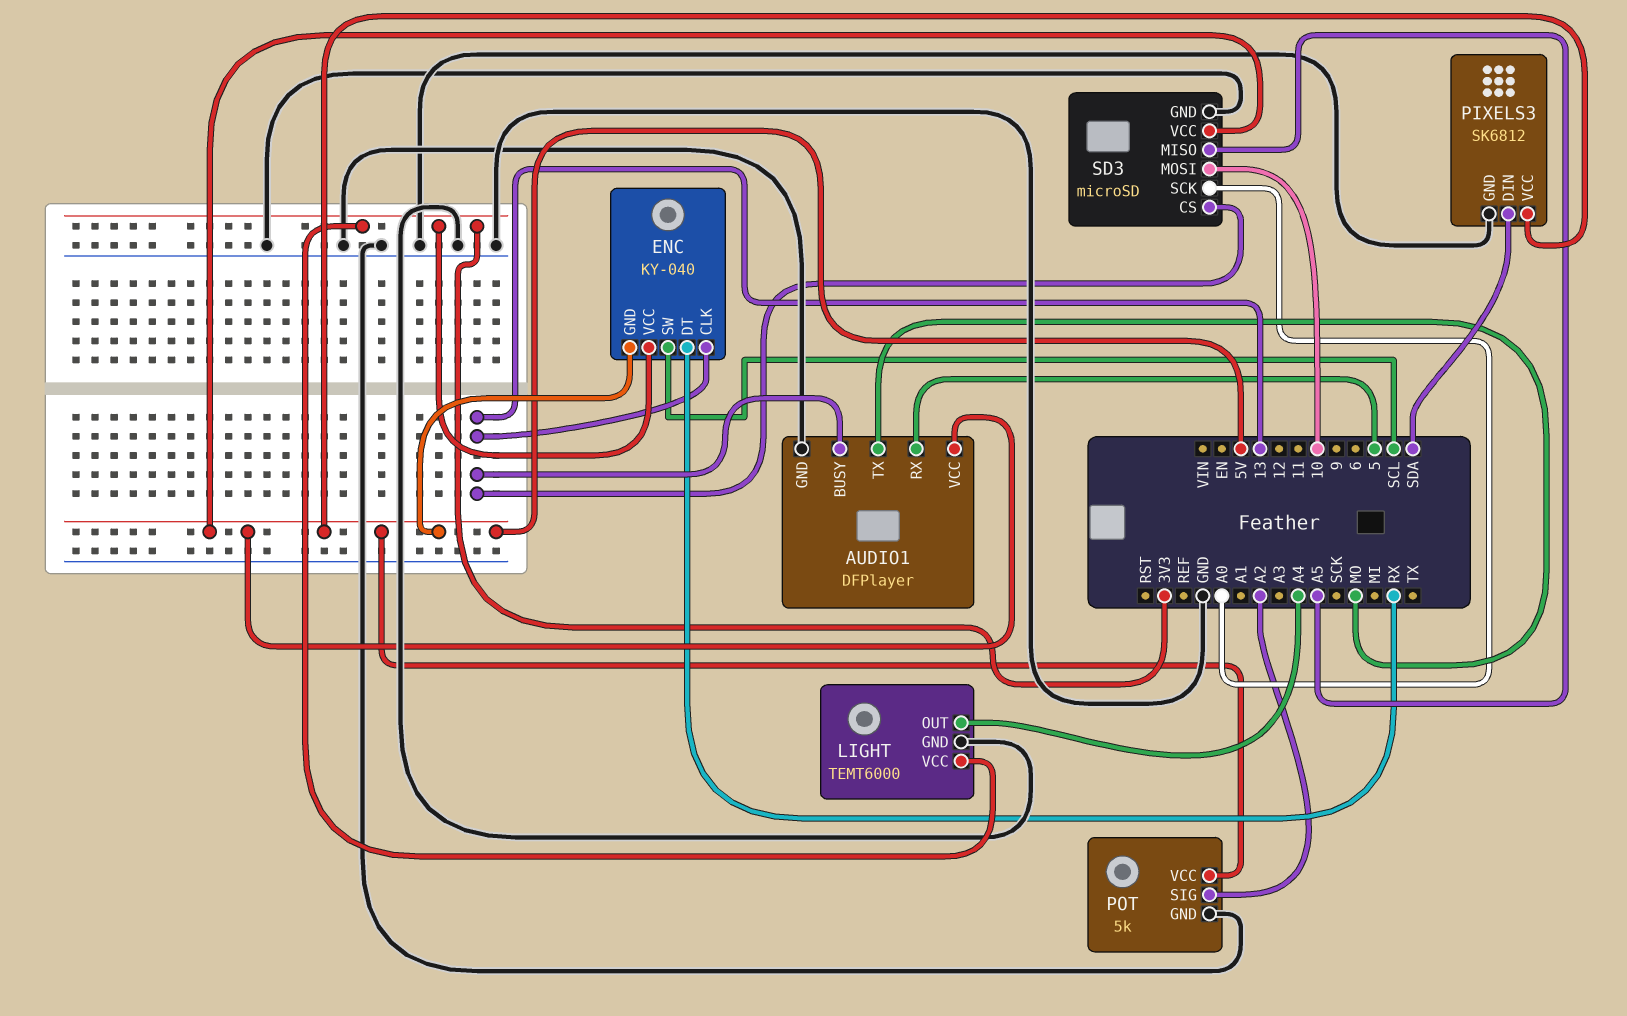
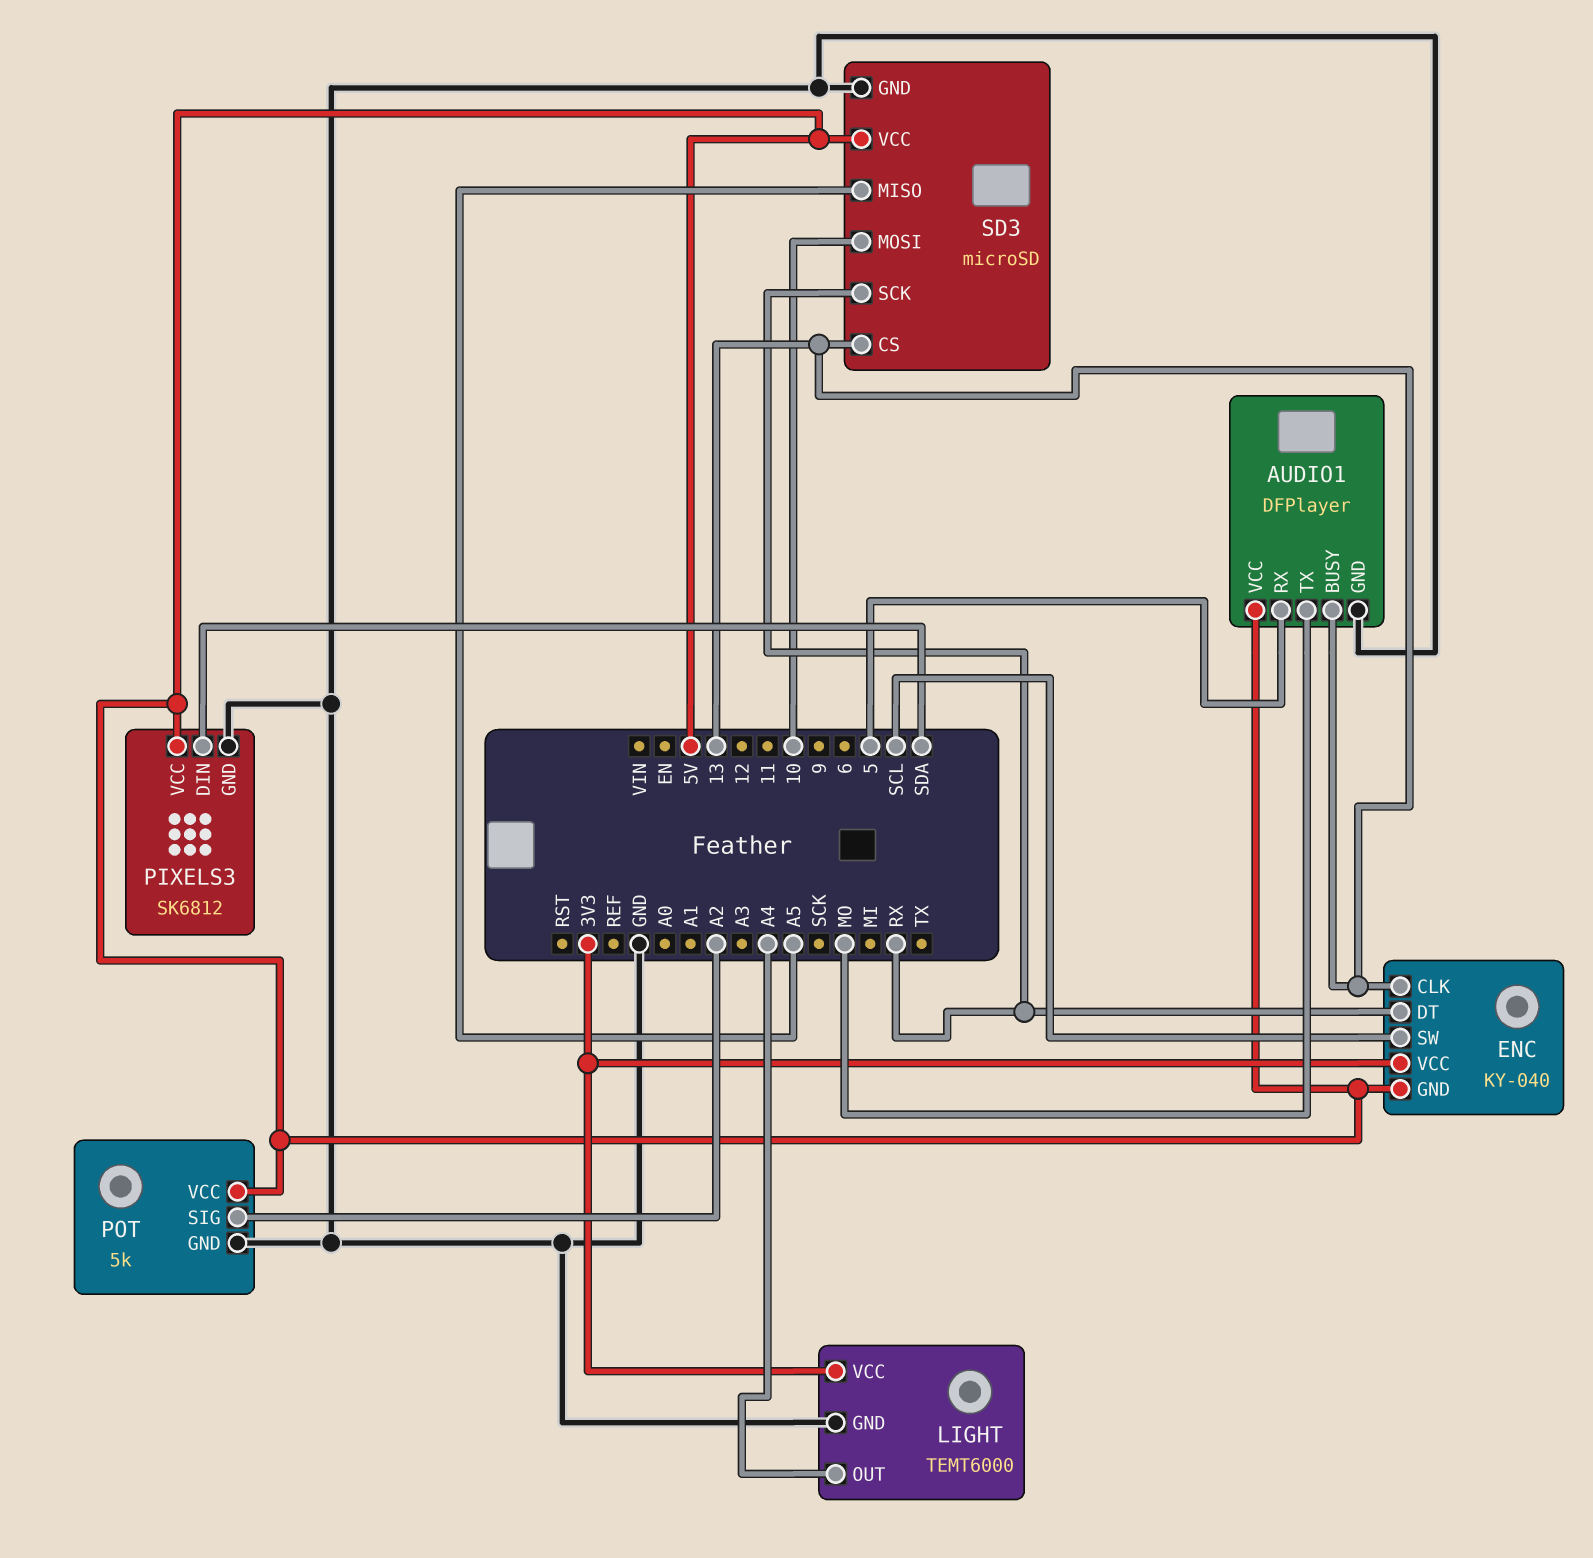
SD3 pin SCK: A0 -> RX

